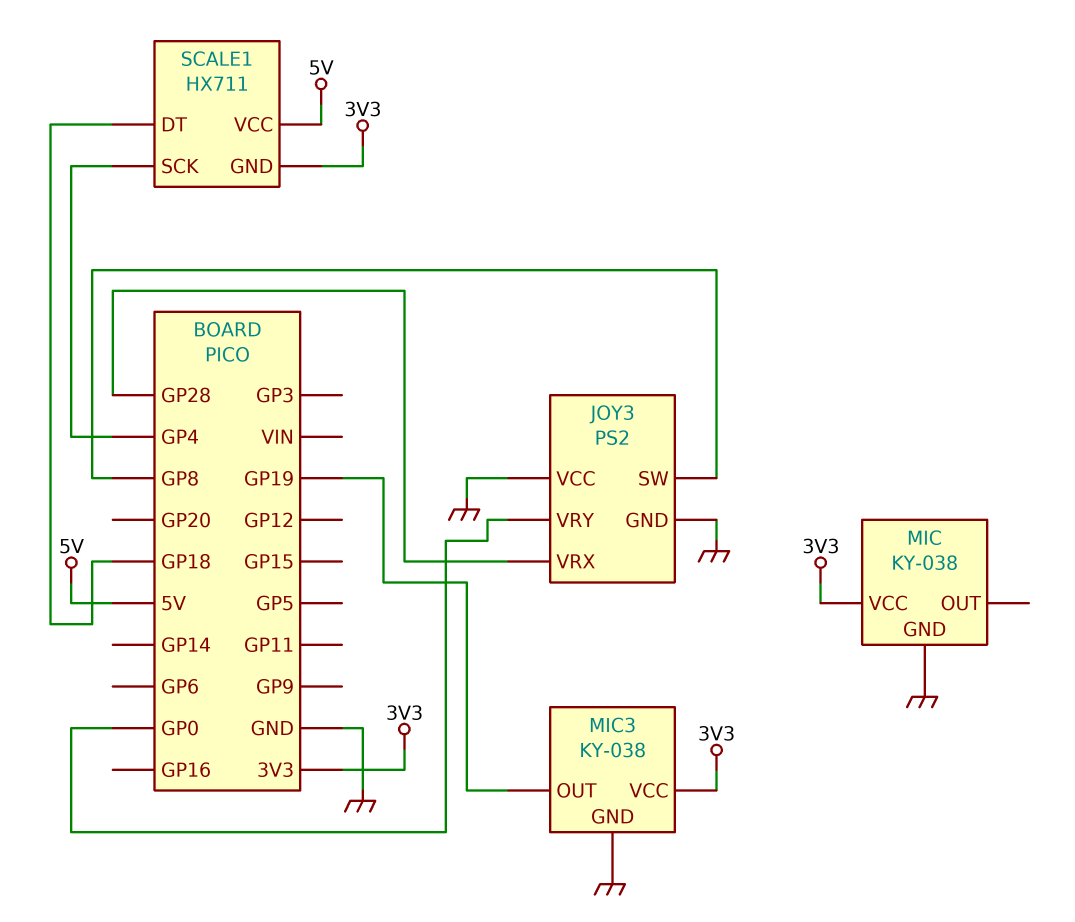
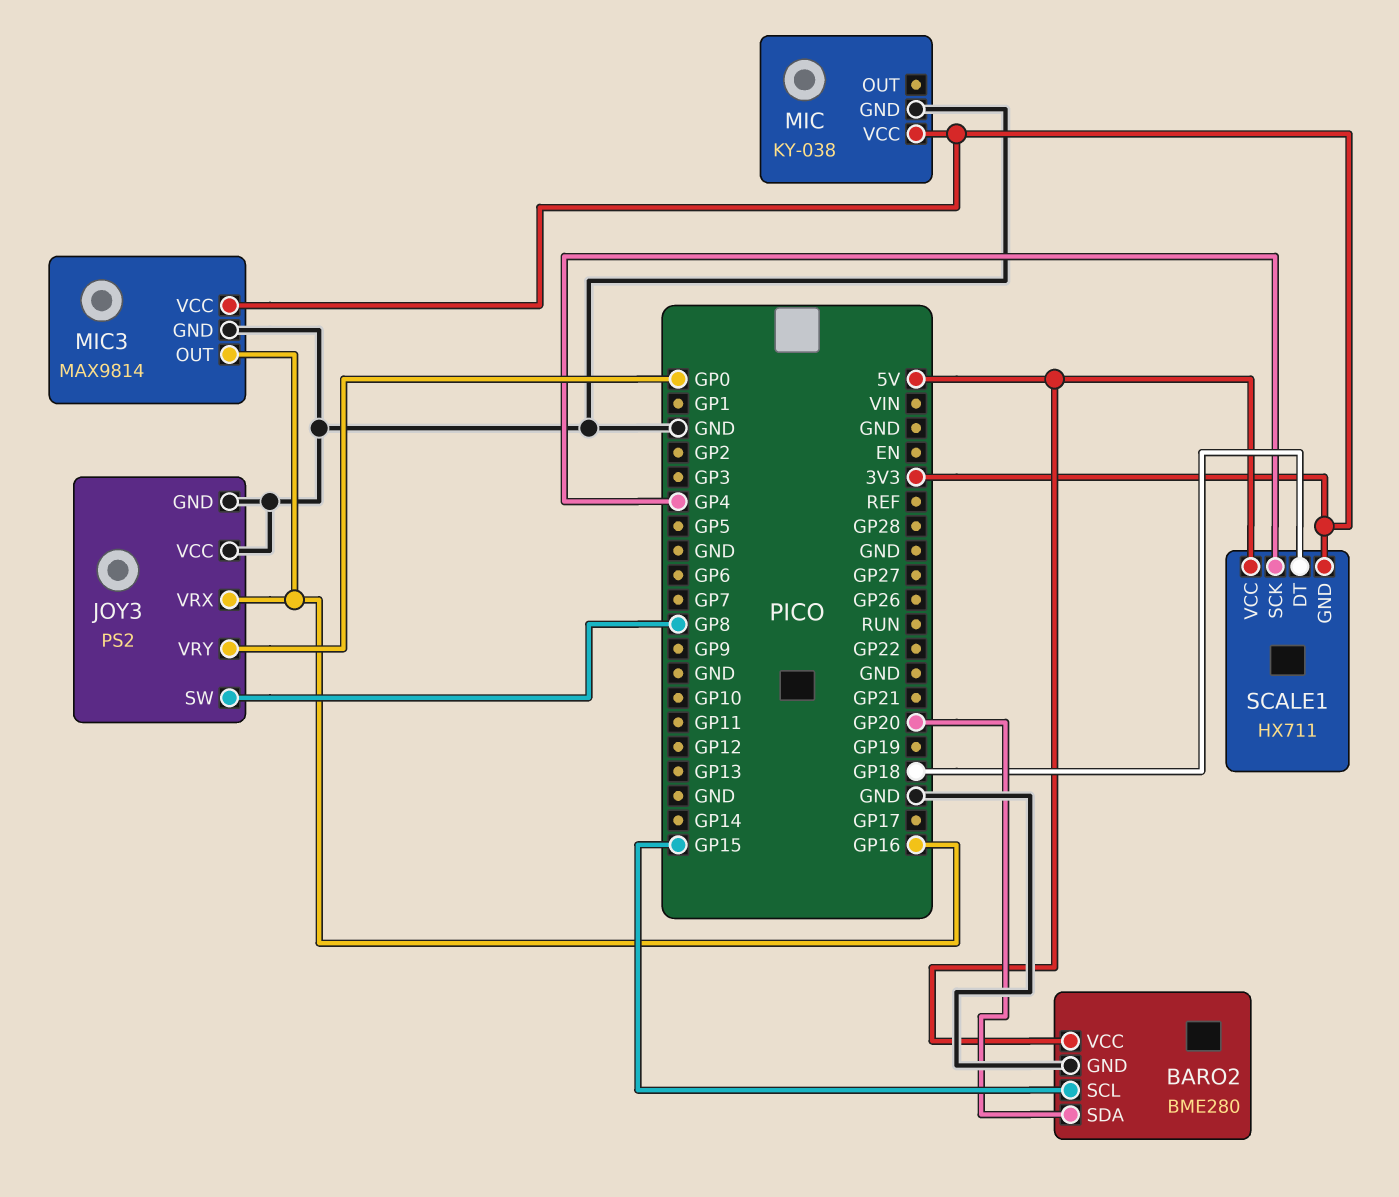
BARO2: none -> BME280
BARO2 pin GND: none -> GND
BARO2 pin SCL: none -> GP15
BARO2 pin SDA: none -> GP20
BARO2 pin VCC: none -> 5V
JOY3 pin VRX: GP28 -> GP16
MIC3: KY-038 -> MAX9814
MIC3 pin OUT: GP19 -> GP16

